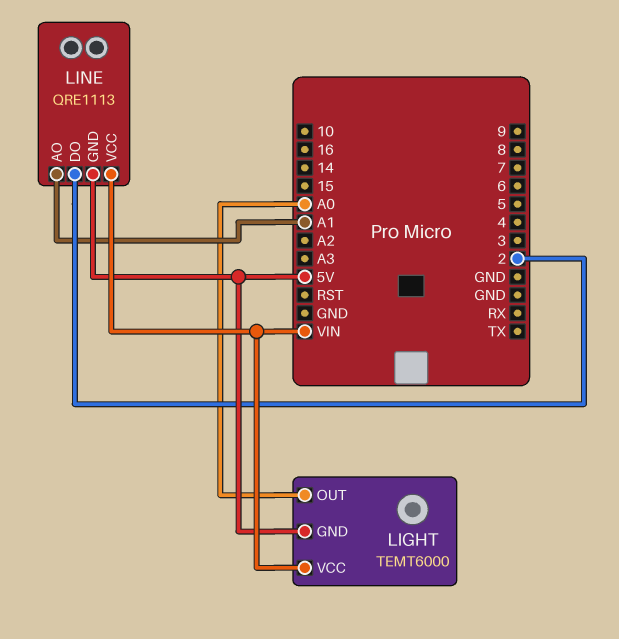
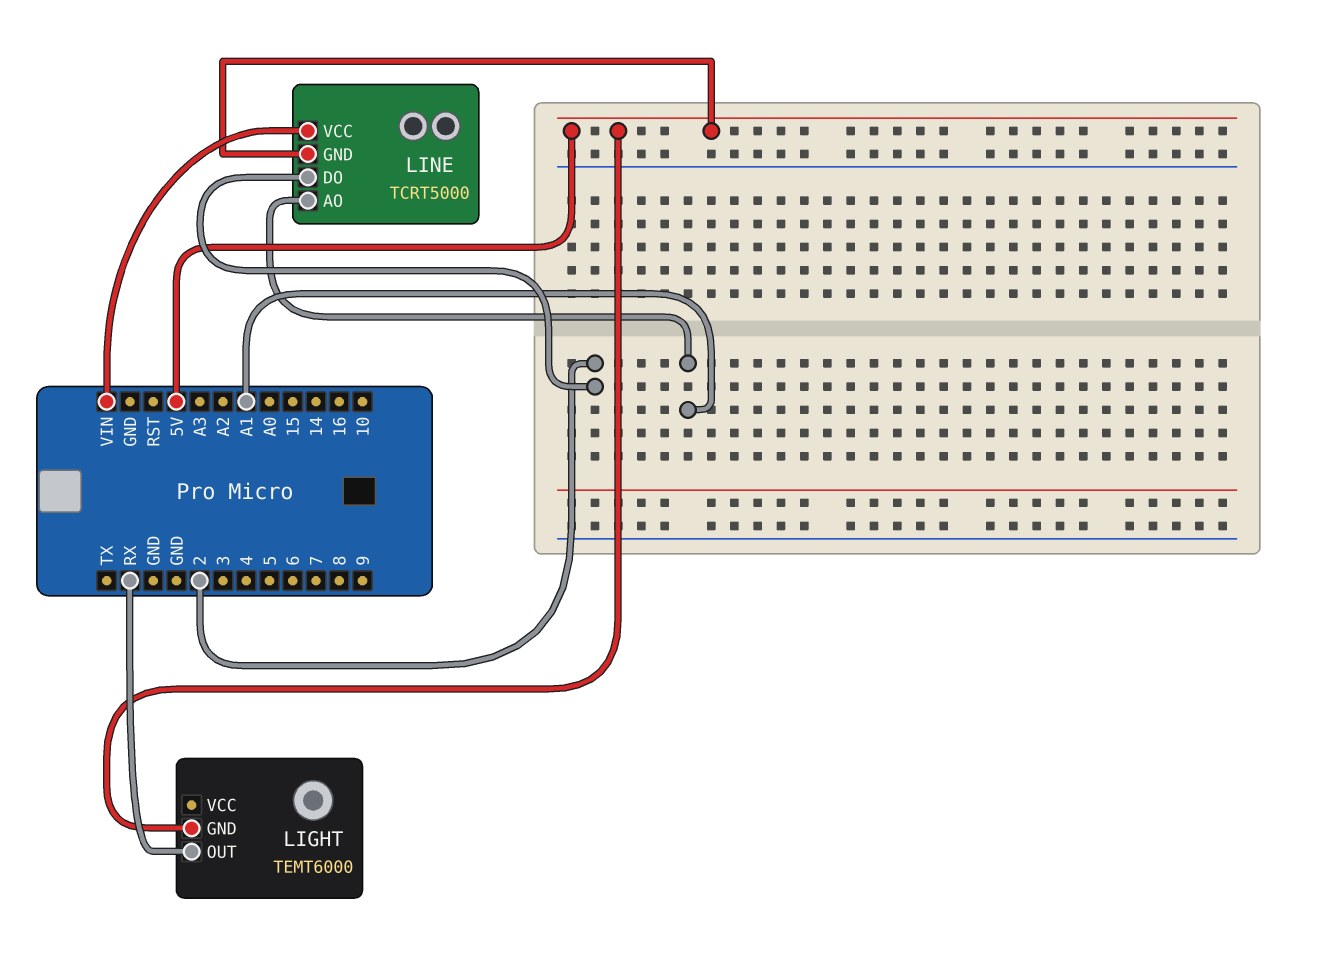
LIGHT pin OUT: A0 -> RX
LIGHT pin VCC: VIN -> none
LINE: QRE1113 -> TCRT5000

